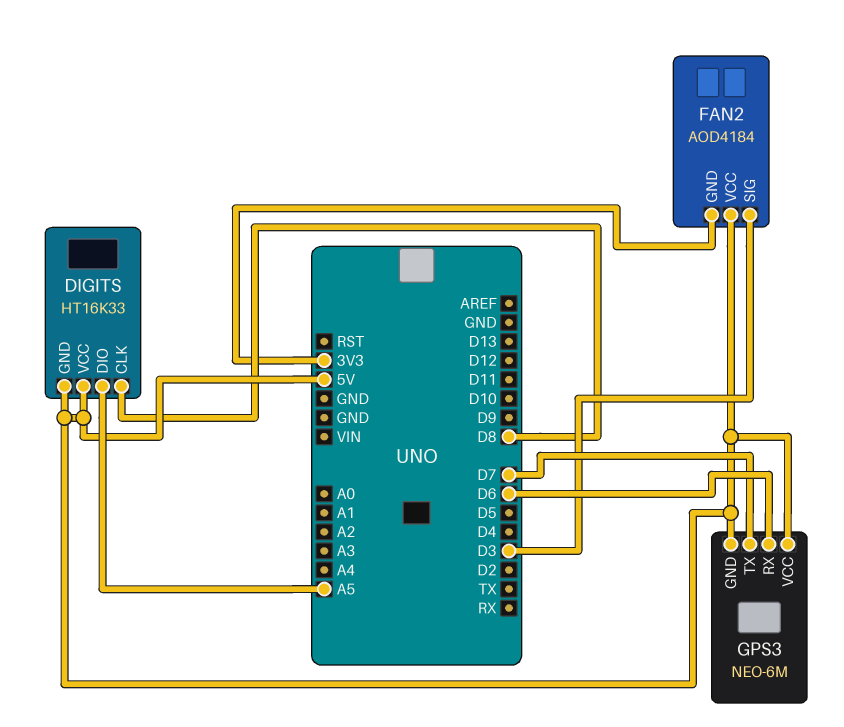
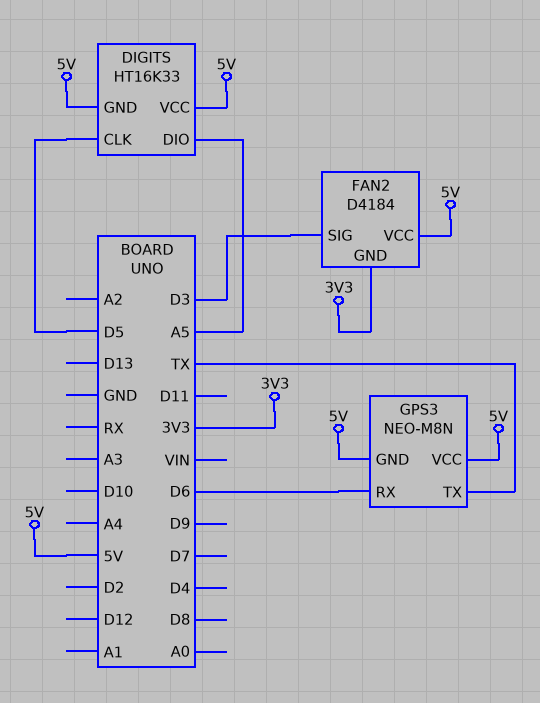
DIGITS pin CLK: D8 -> D5
FAN2: AOD4184 -> D4184
GPS3: NEO-6M -> NEO-M8N
GPS3 pin TX: D7 -> TX

